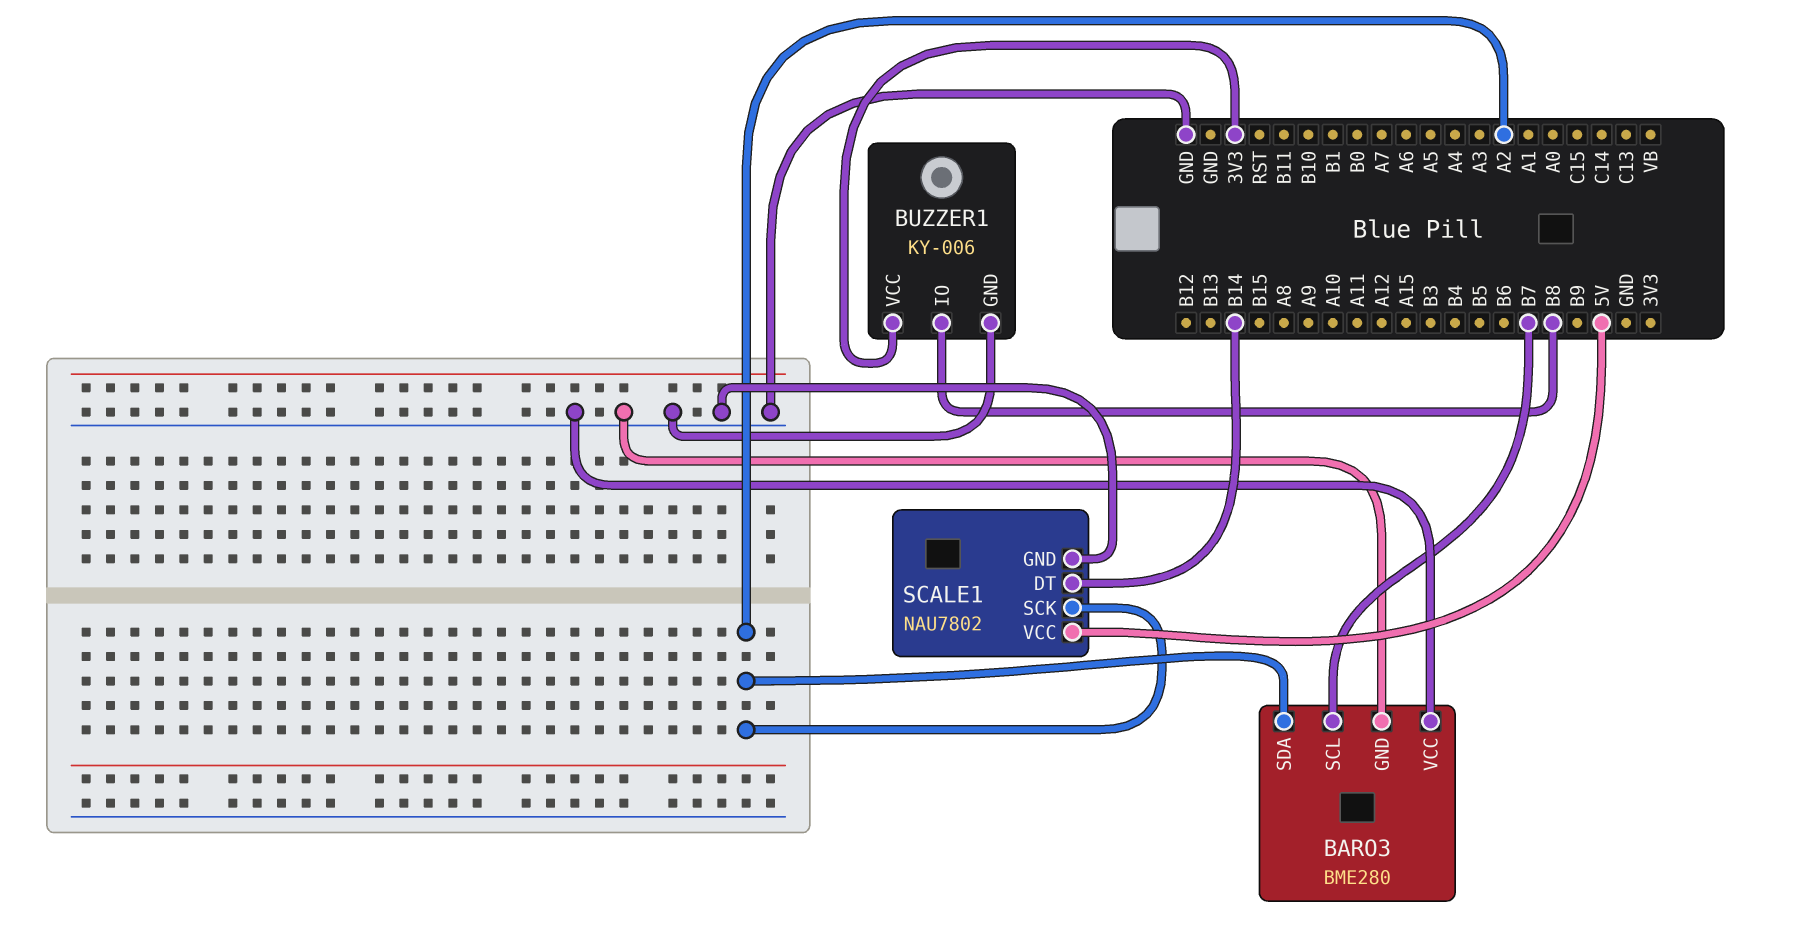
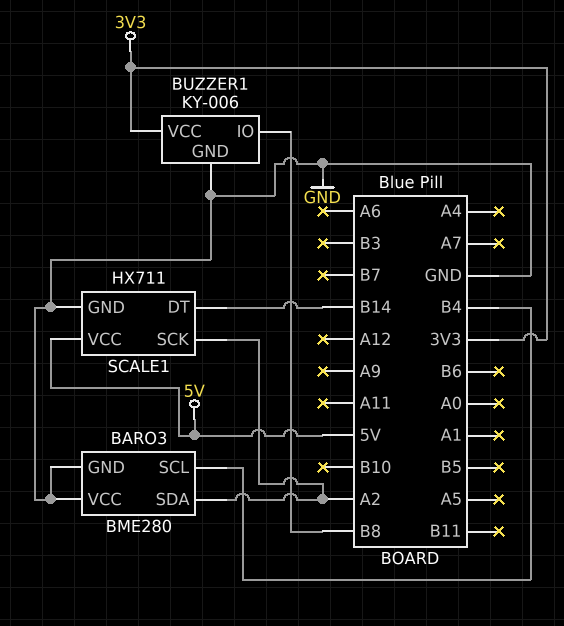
BARO3 pin SCL: B7 -> B4
SCALE1: NAU7802 -> HX711

